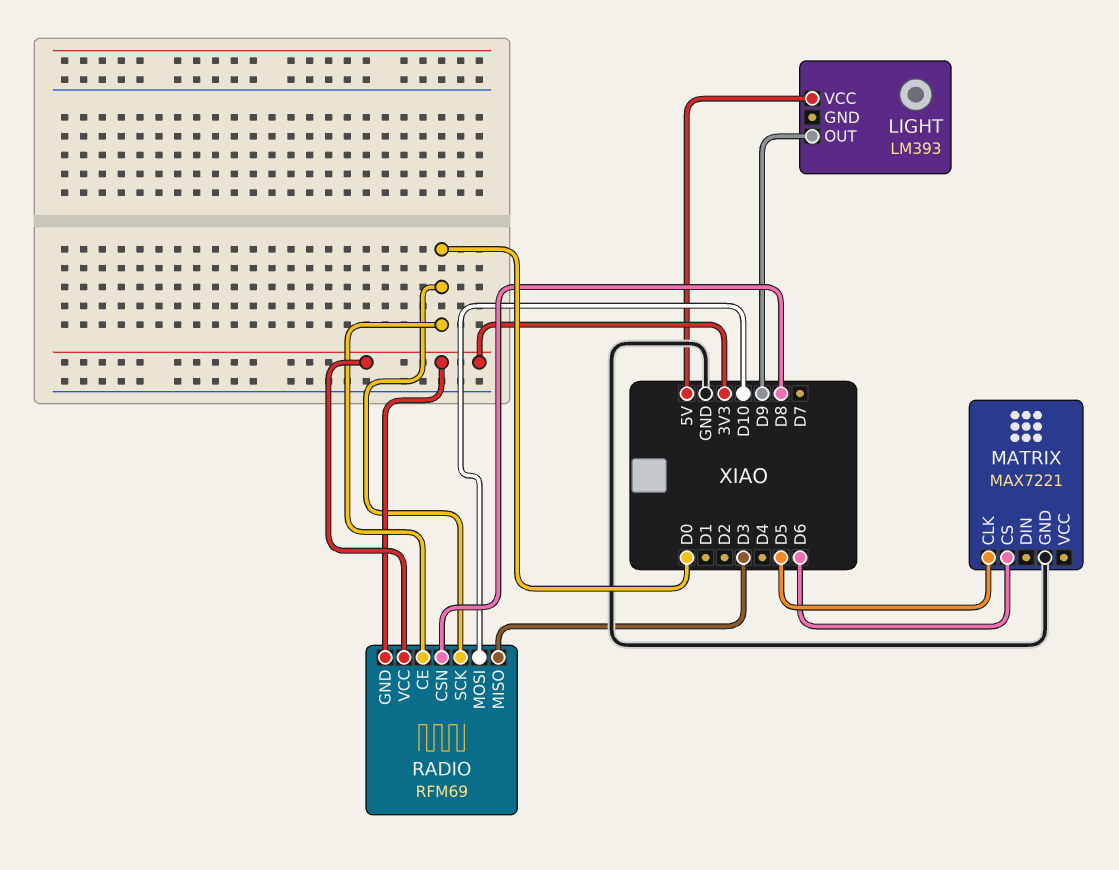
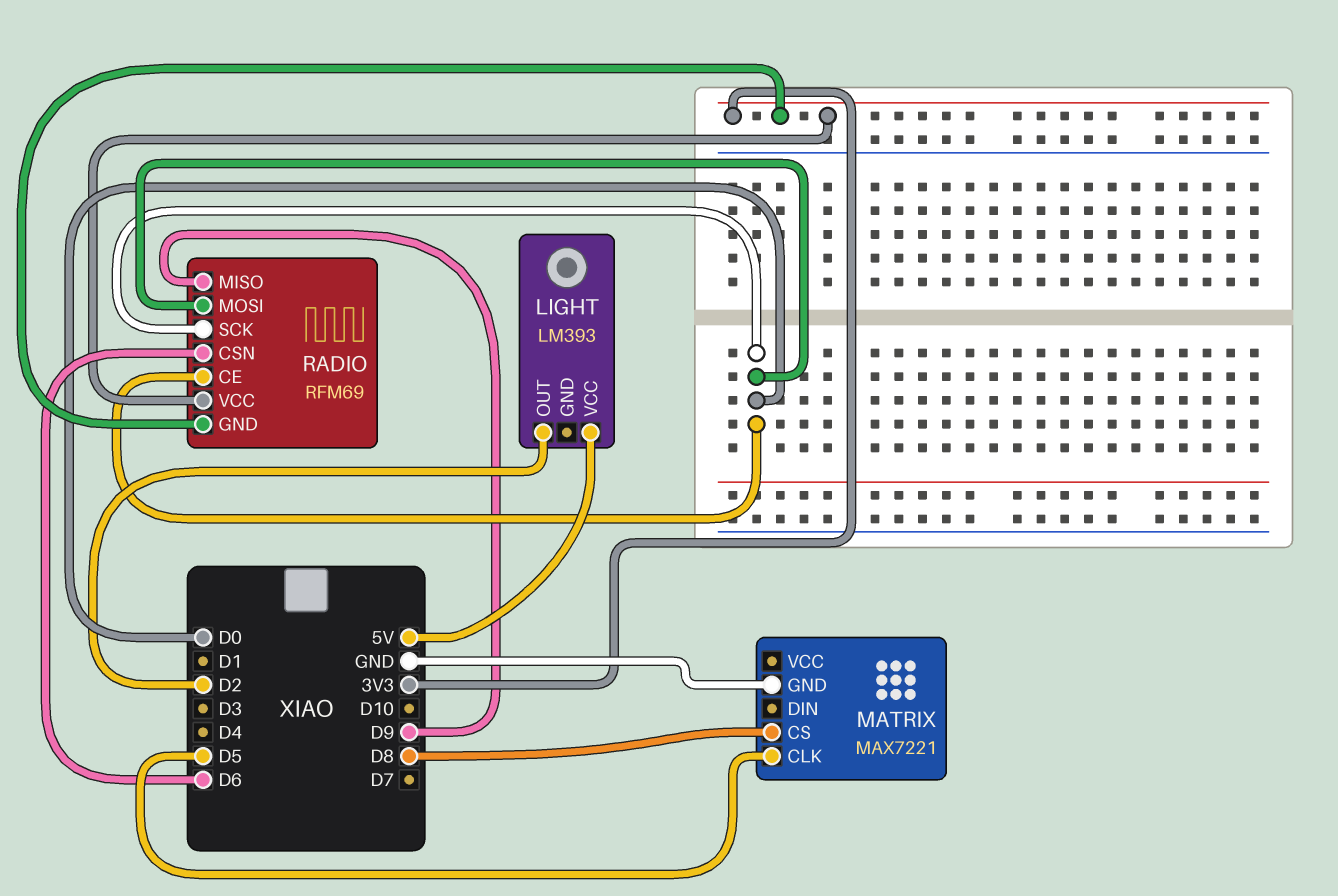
LIGHT pin OUT: D9 -> D2
MATRIX pin CS: D6 -> D8
RADIO pin CSN: D8 -> D6
RADIO pin MISO: D3 -> D9
RADIO pin MOSI: D10 -> D0

